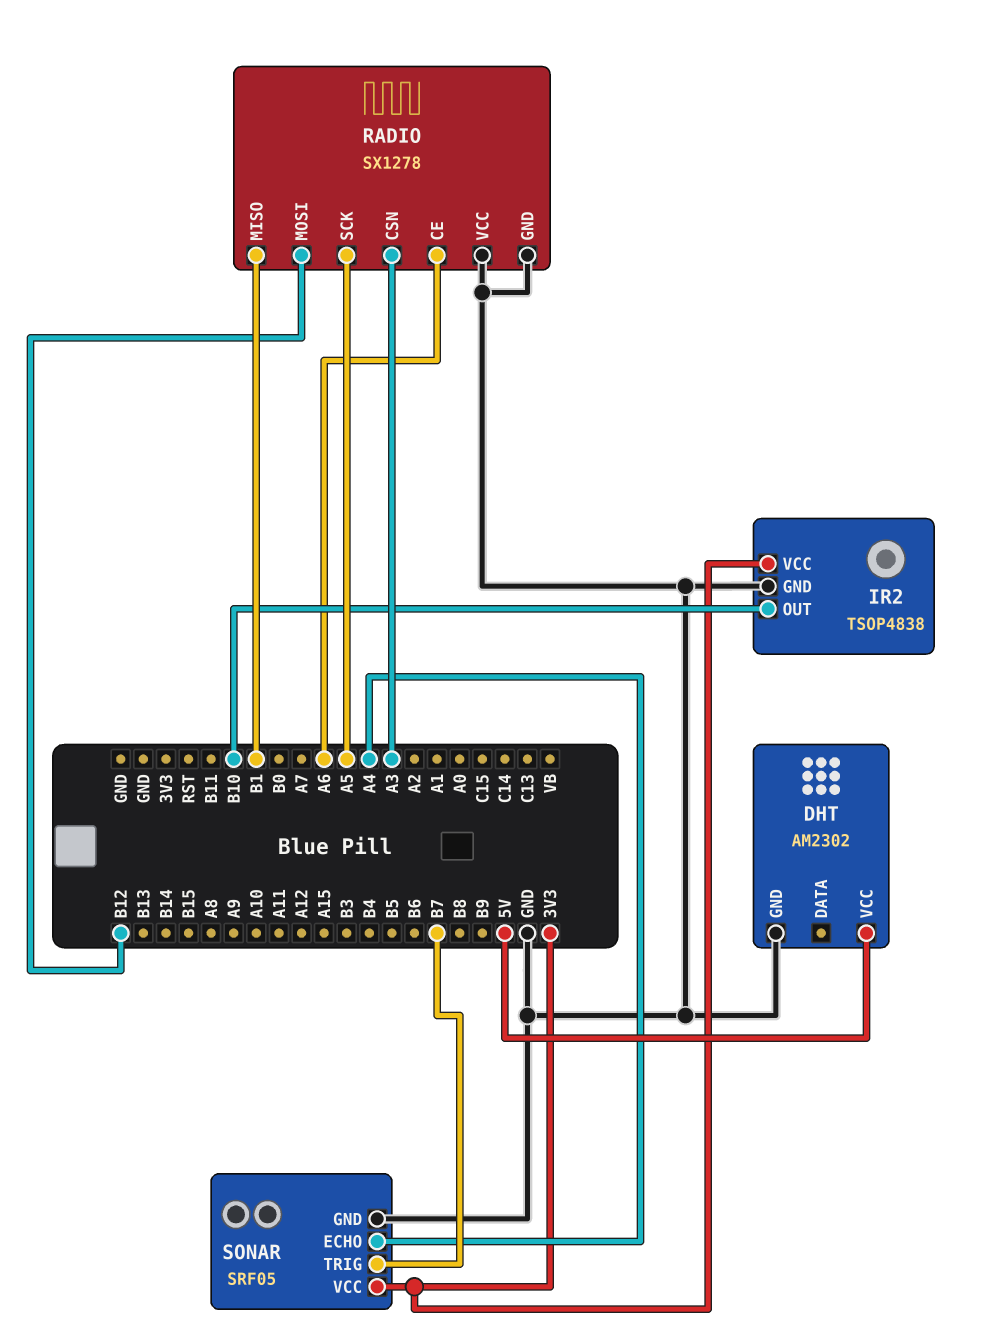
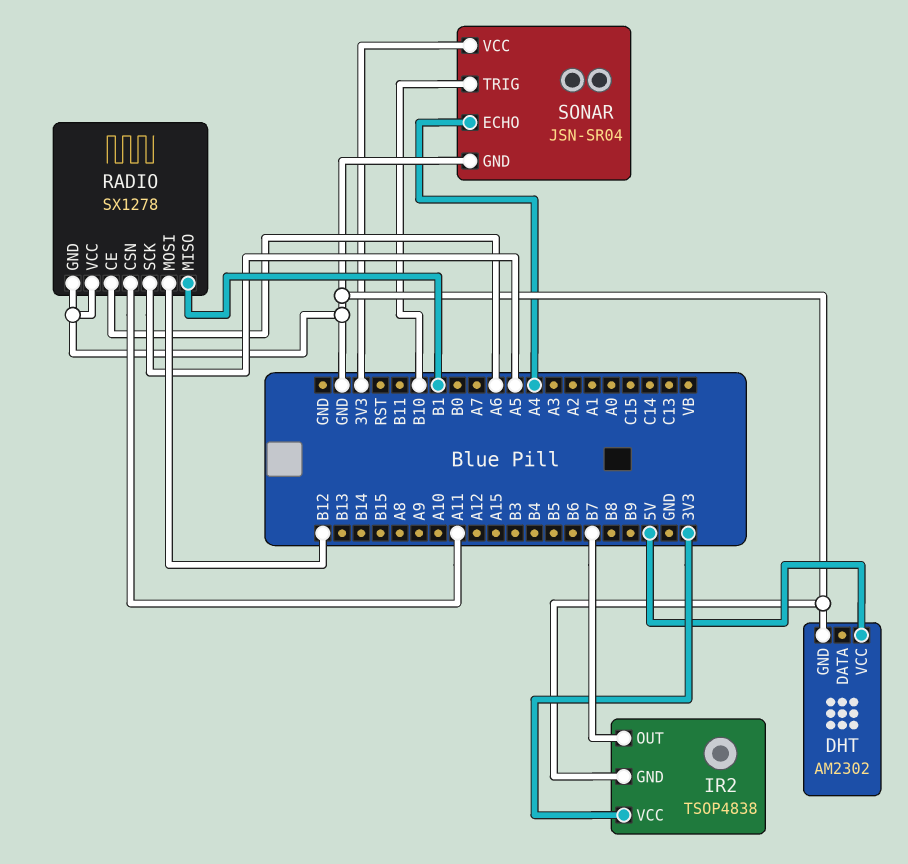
IR2 pin OUT: B10 -> B7
RADIO pin CSN: A3 -> A11
SONAR: SRF05 -> JSN-SR04
SONAR pin TRIG: B7 -> B10

